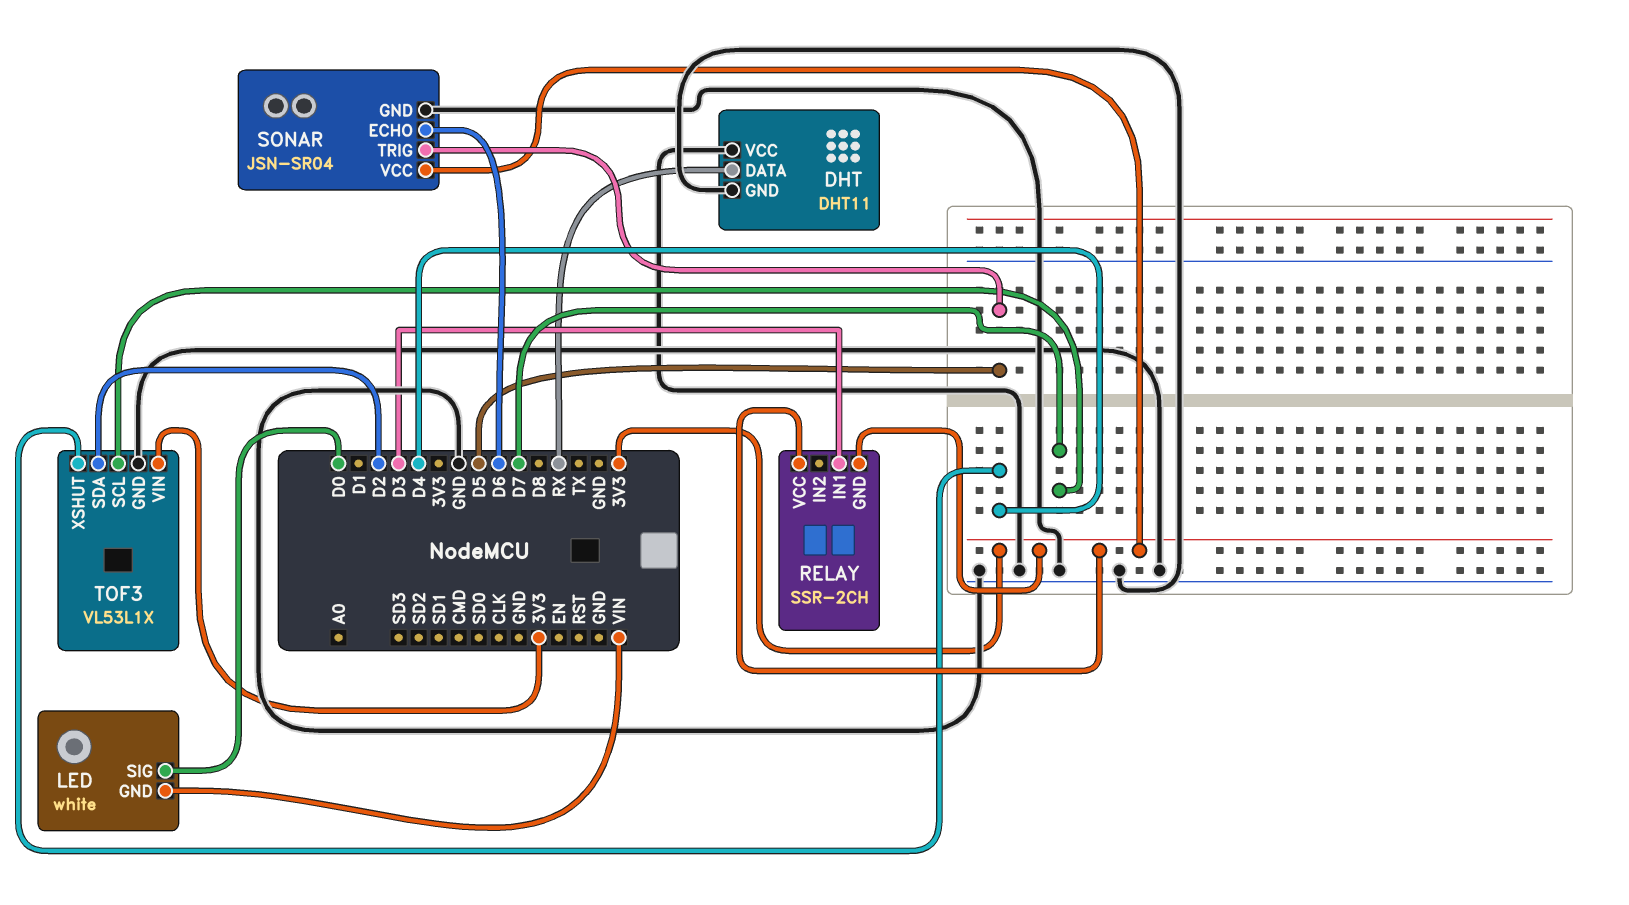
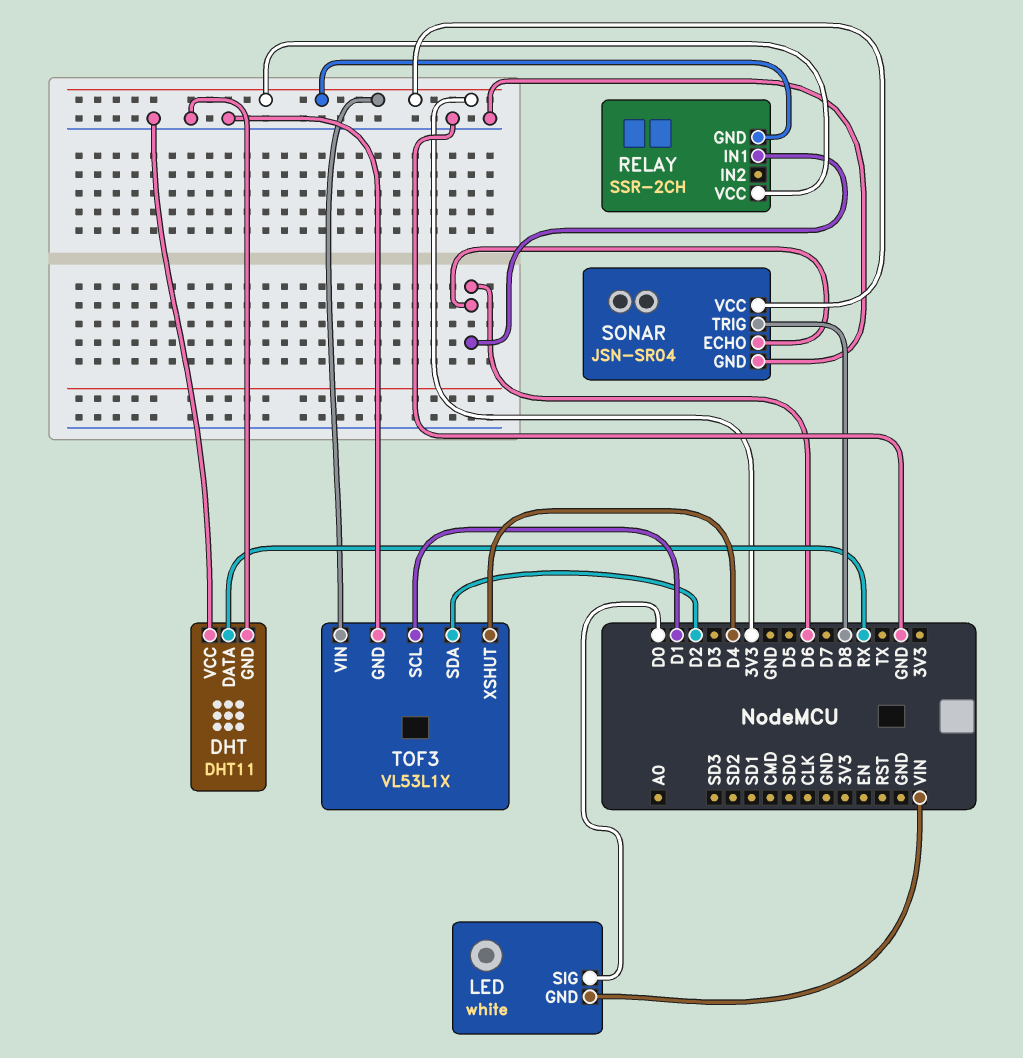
RELAY pin IN1: D3 -> D6
SONAR pin TRIG: D5 -> D8
TOF3 pin SCL: D7 -> D1

